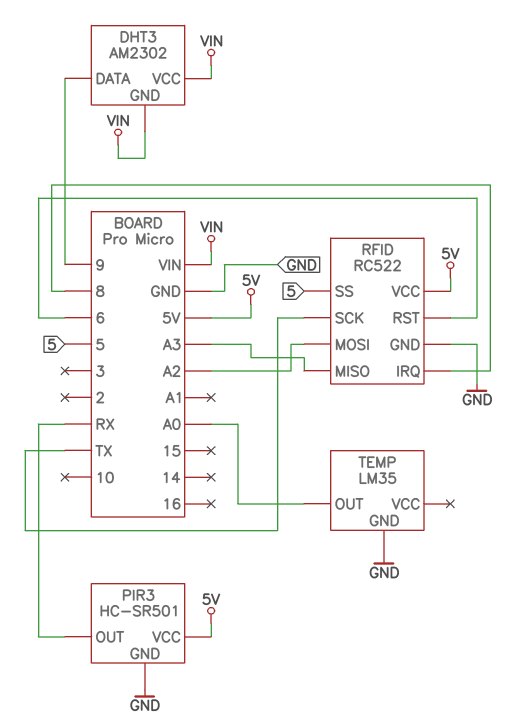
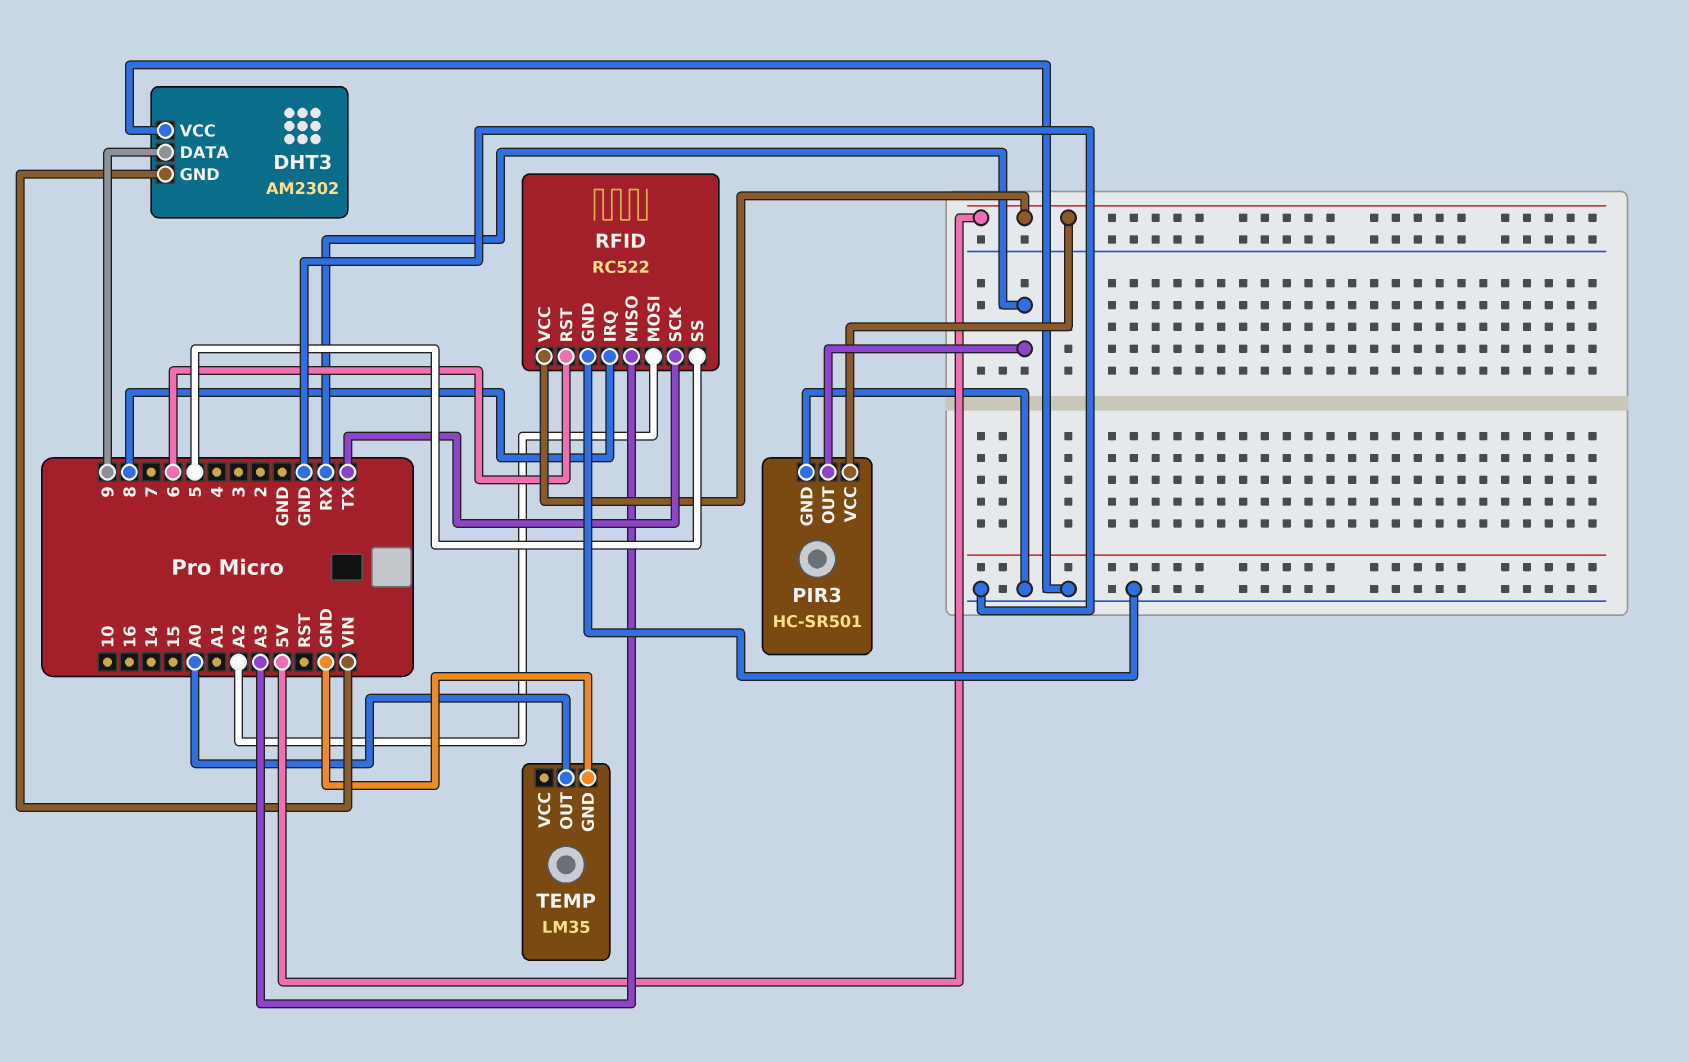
DHT3 pin VCC: VIN -> GND

